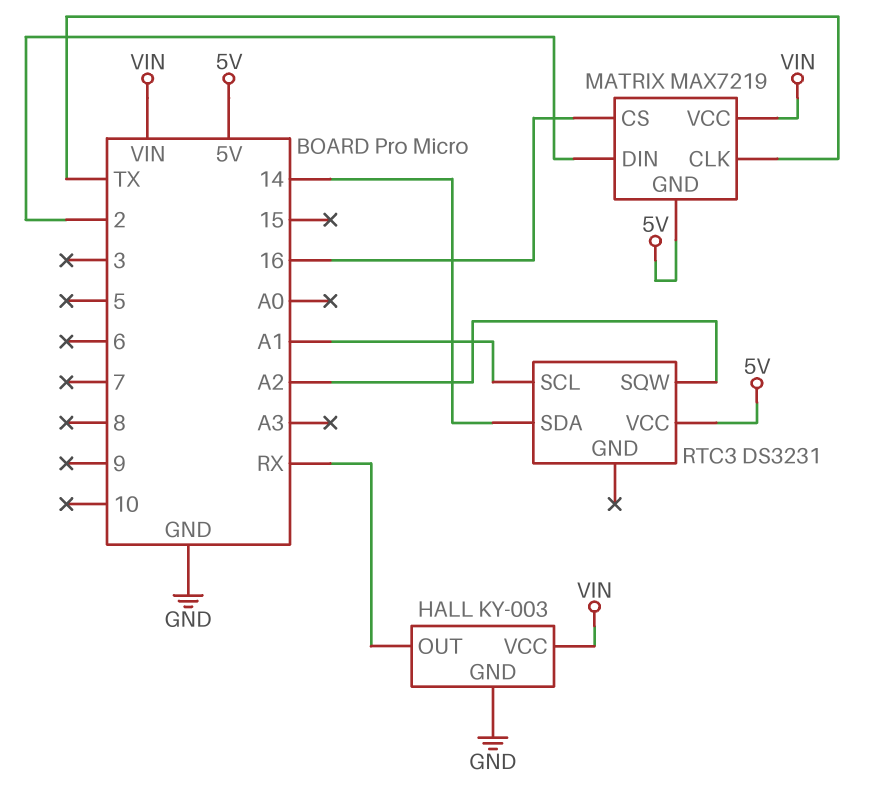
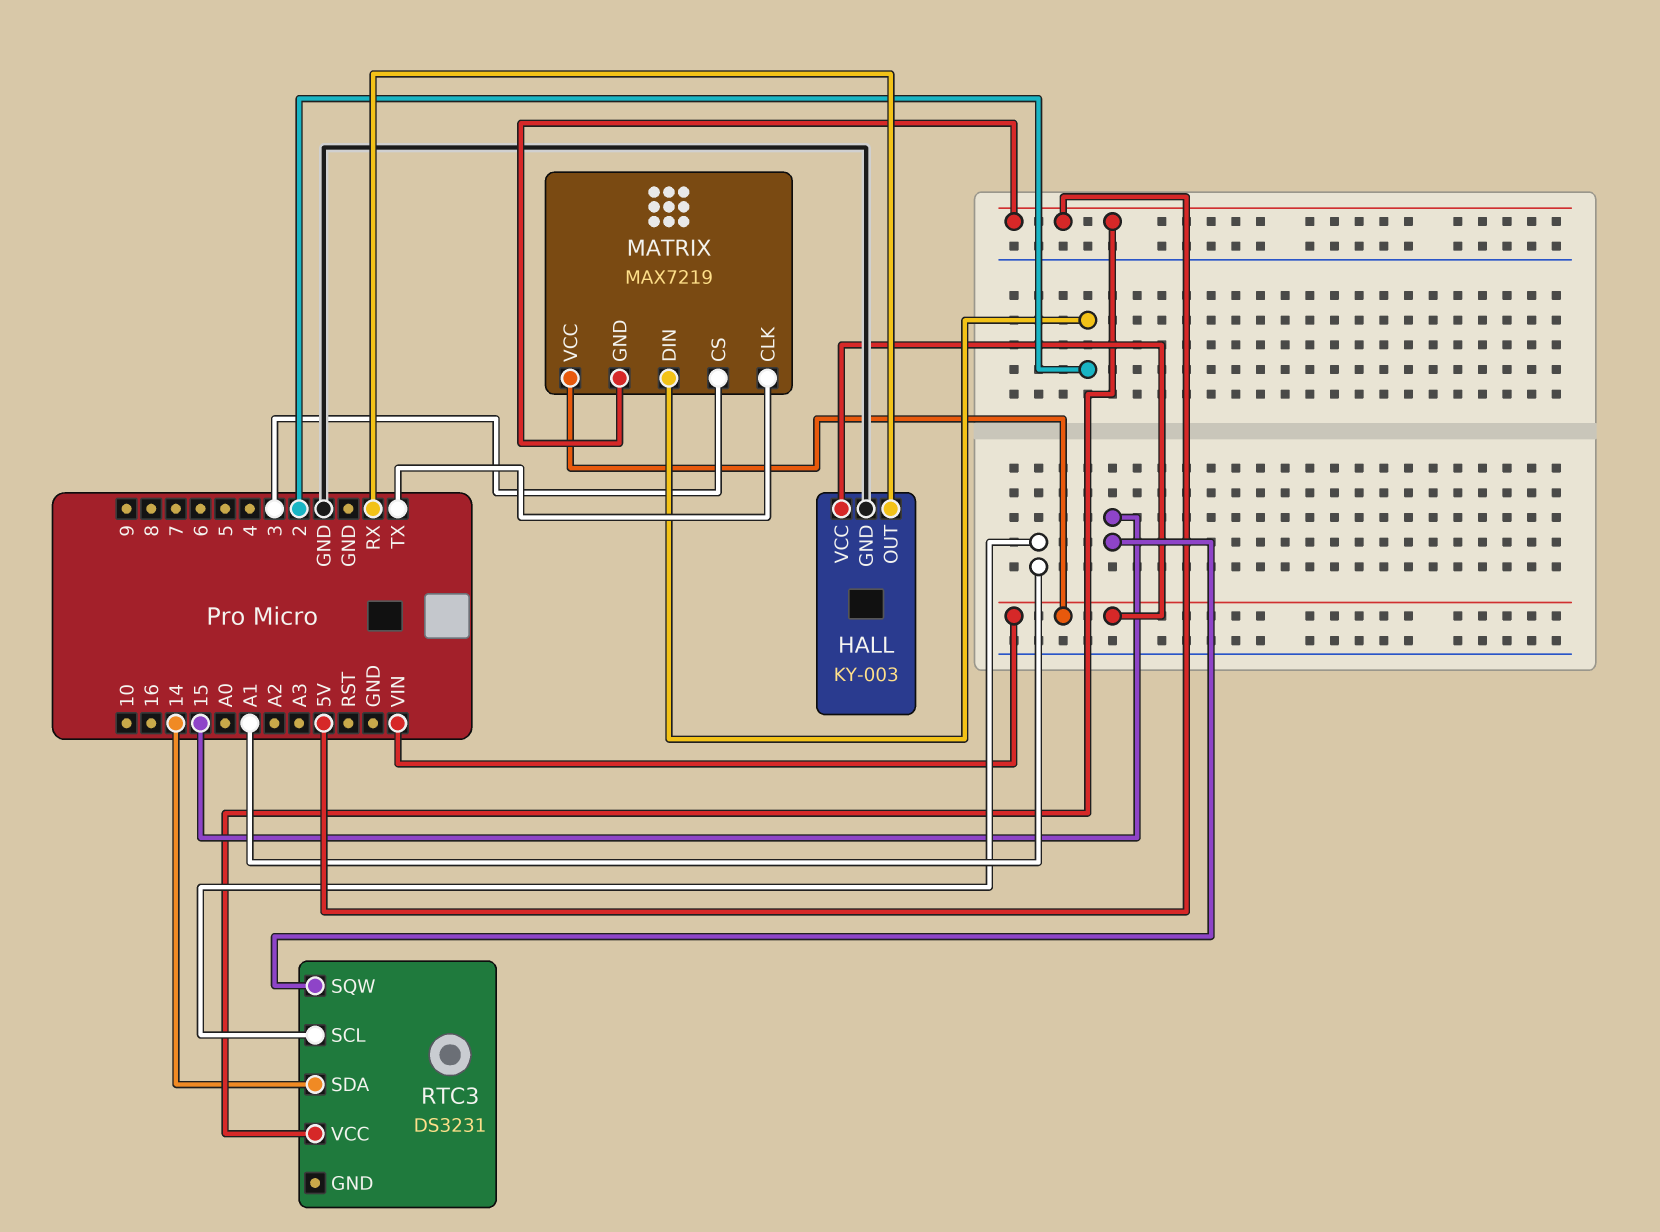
MATRIX pin CS: 16 -> 3
RTC3 pin SQW: A2 -> 15

